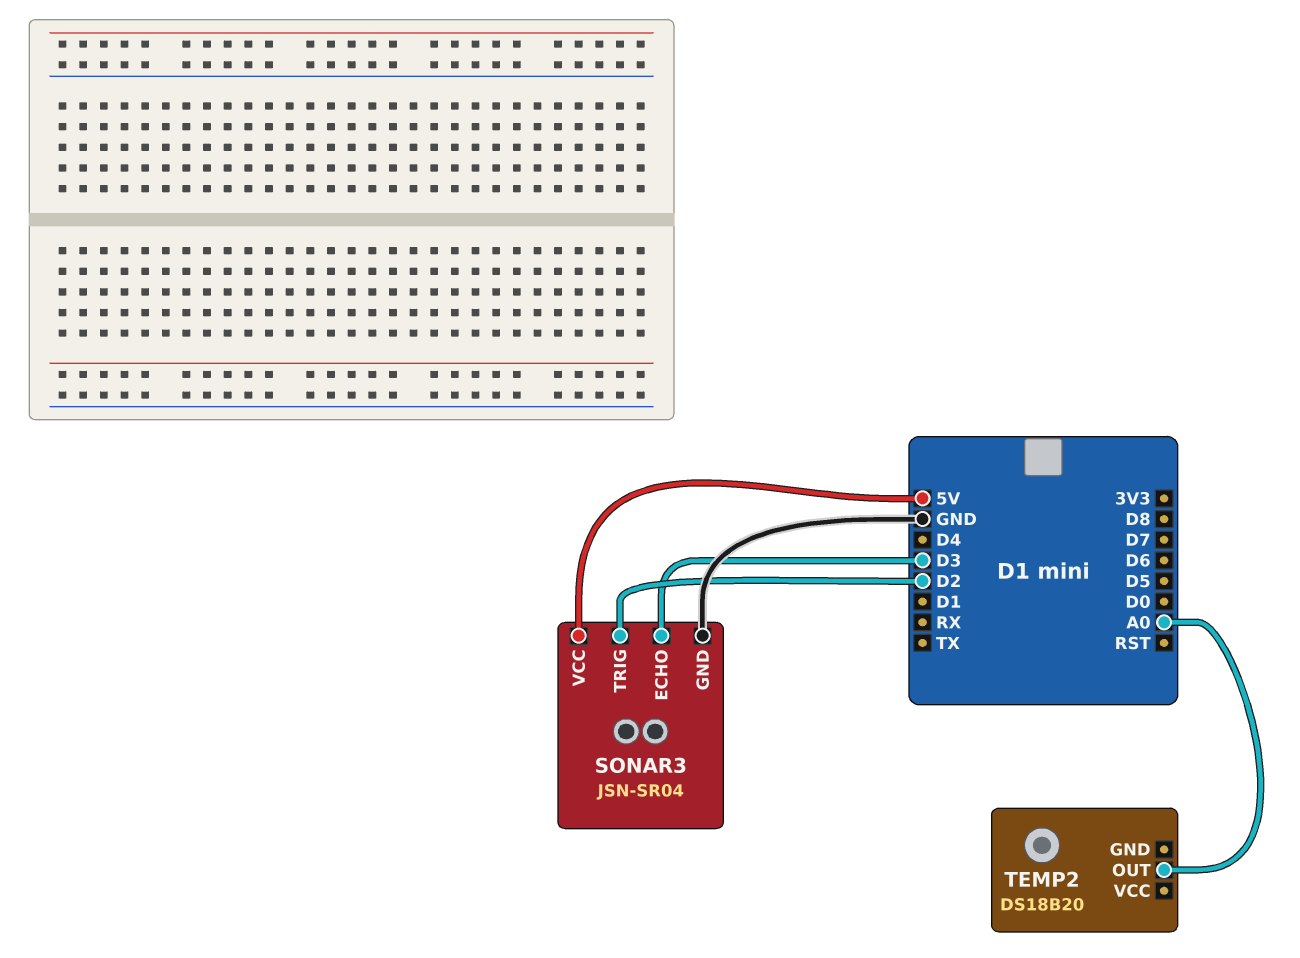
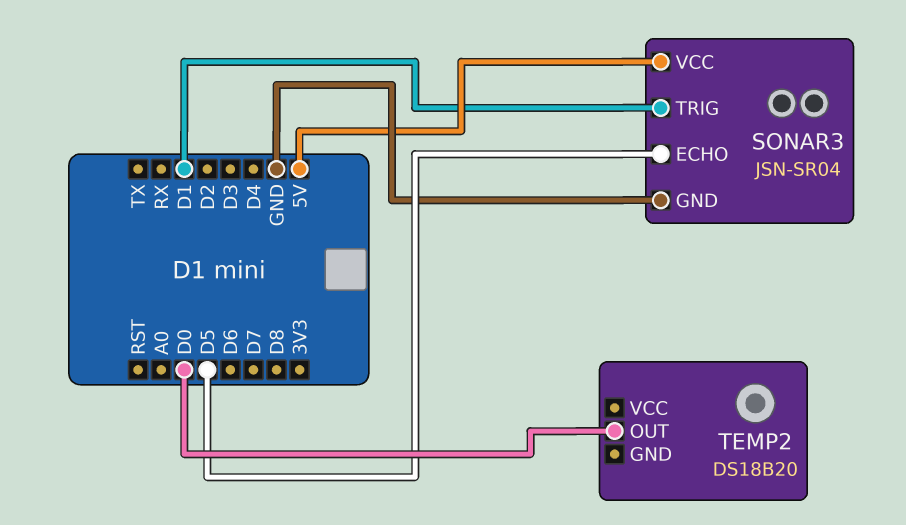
SONAR3 pin ECHO: D3 -> D5
SONAR3 pin TRIG: D2 -> D1
TEMP2 pin OUT: A0 -> D0

